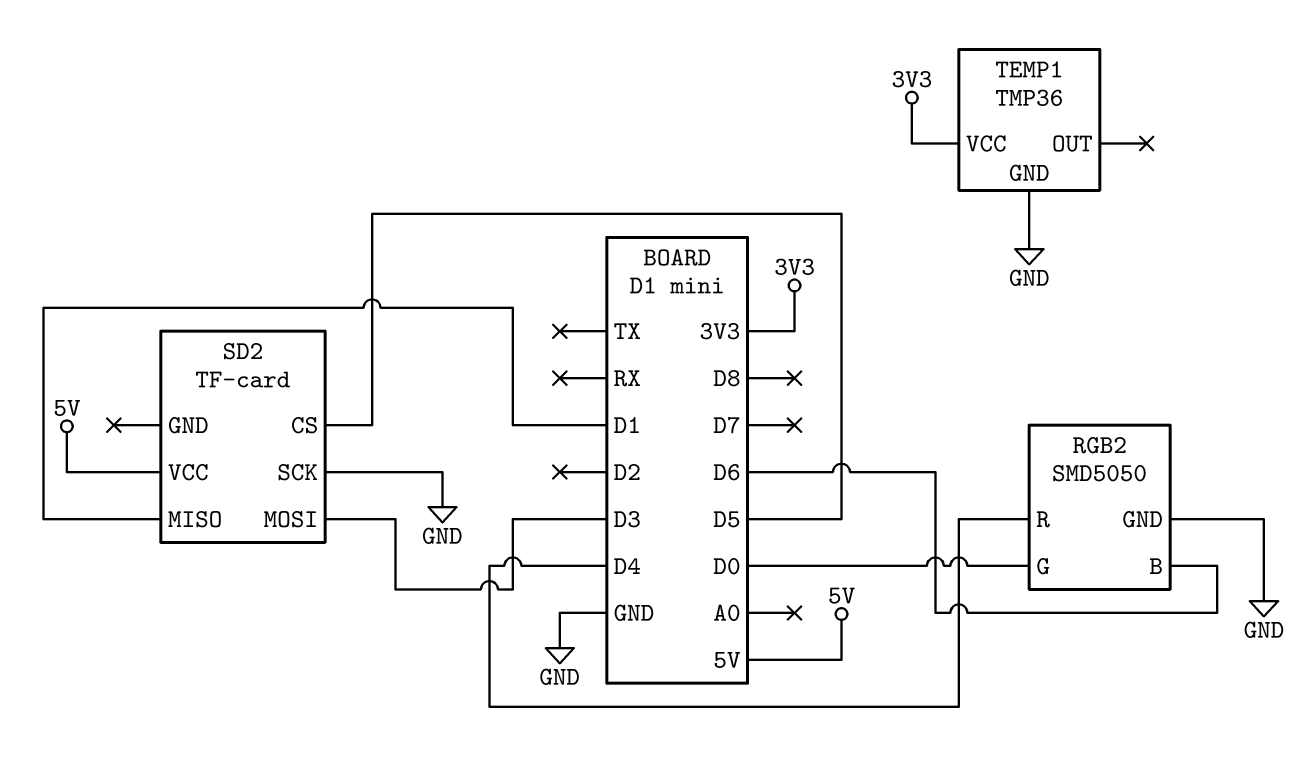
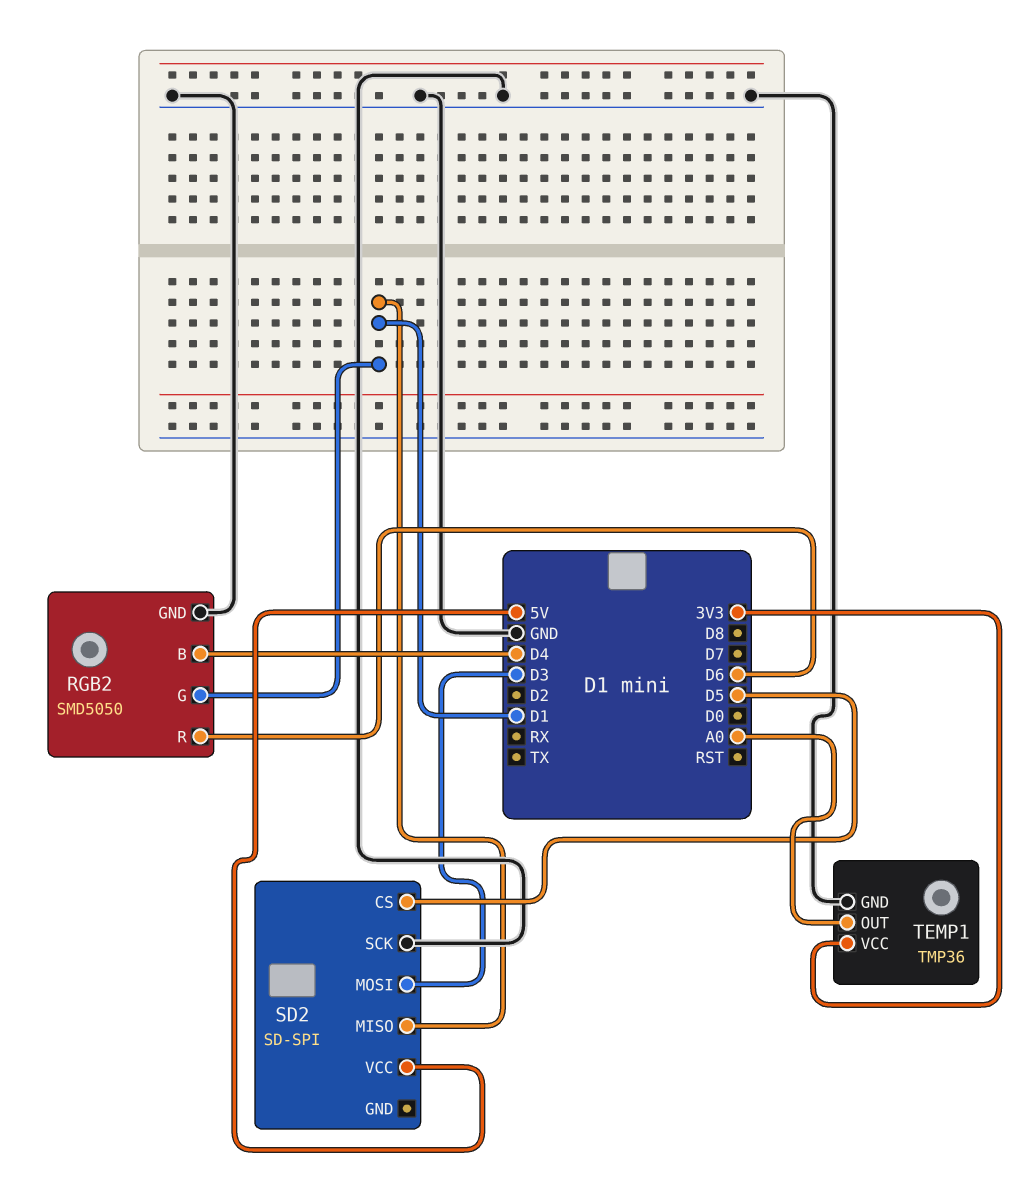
RGB2 pin B: D6 -> D4
RGB2 pin G: D0 -> D1
RGB2 pin R: D4 -> D6
SD2: TF-card -> SD-SPI
TEMP1 pin OUT: none -> A0

